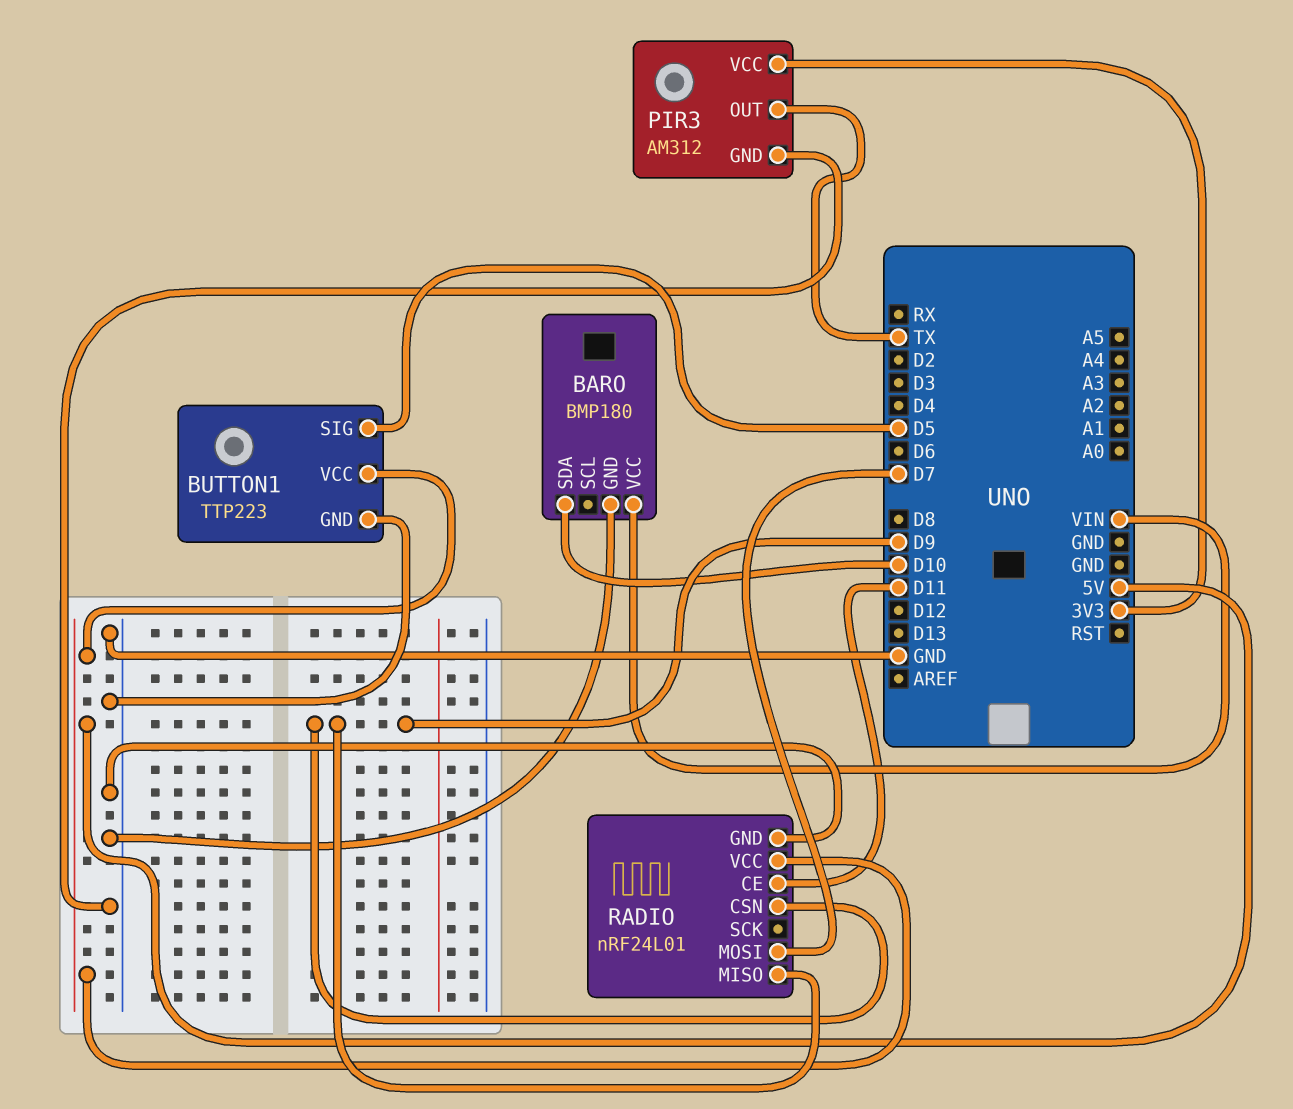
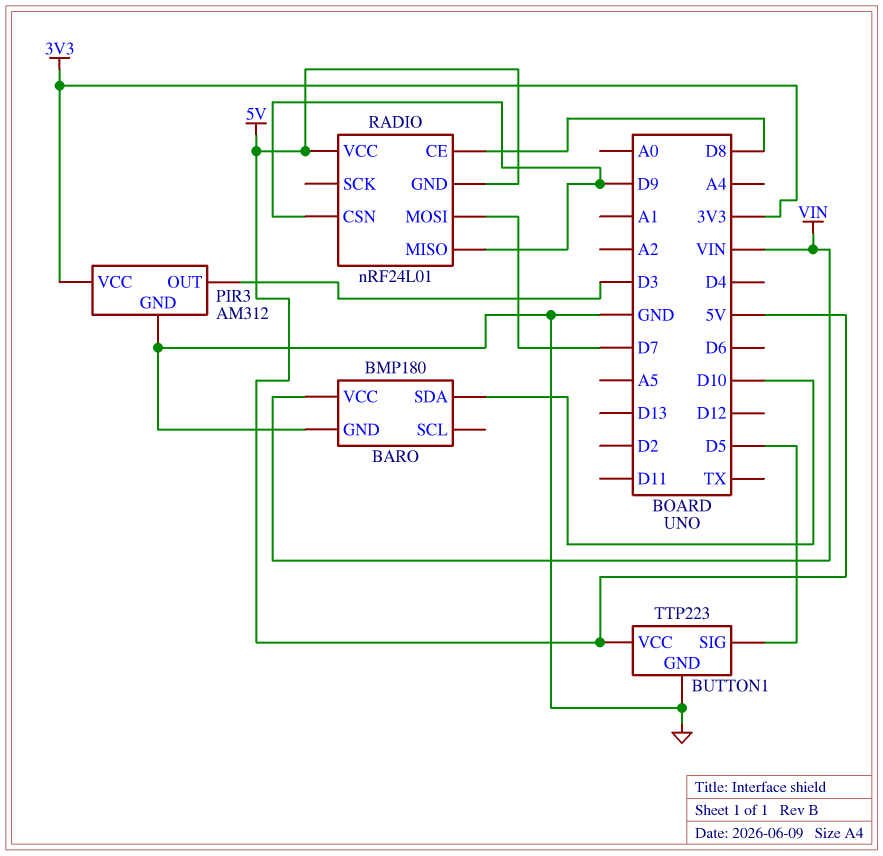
PIR3 pin OUT: TX -> D3
RADIO pin CE: D11 -> D8
RADIO pin GND: GND -> 5V

